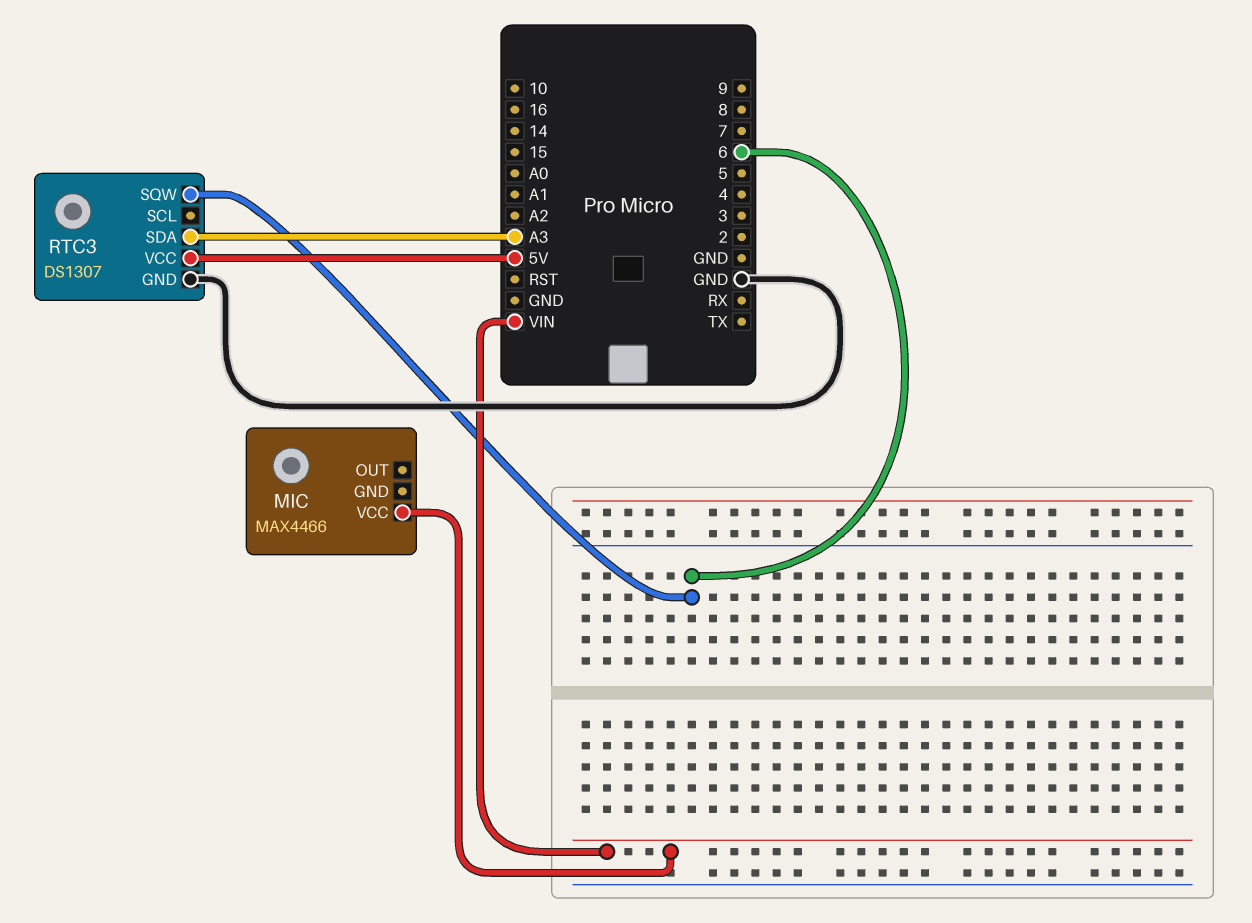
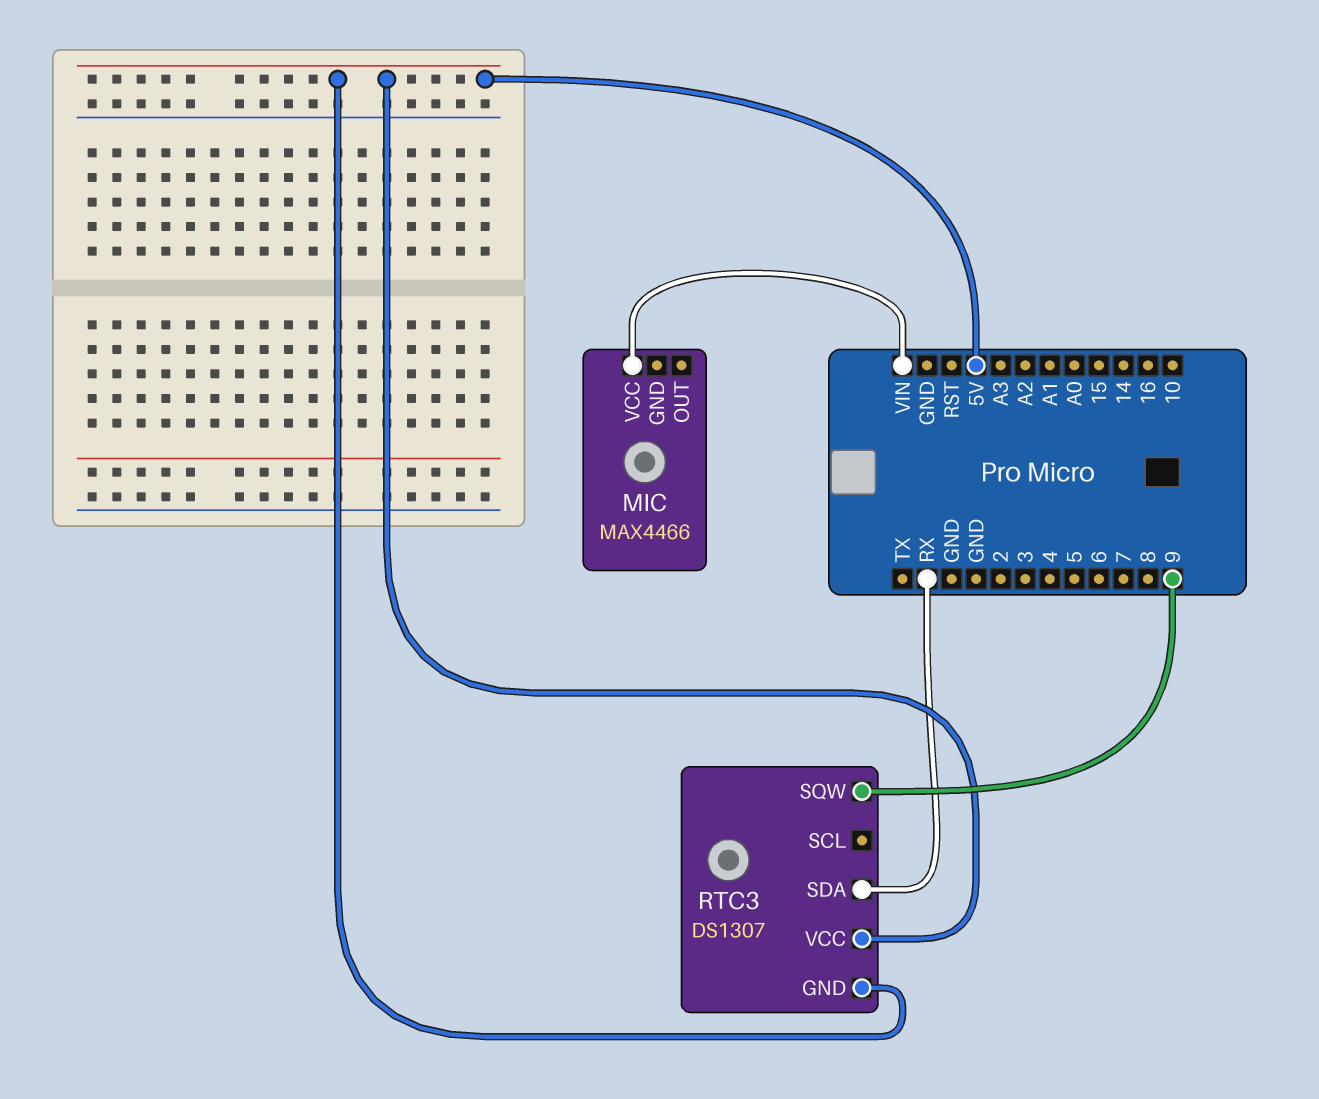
RTC3 pin GND: GND -> 5V
RTC3 pin SDA: A3 -> RX
RTC3 pin SQW: 6 -> 9

